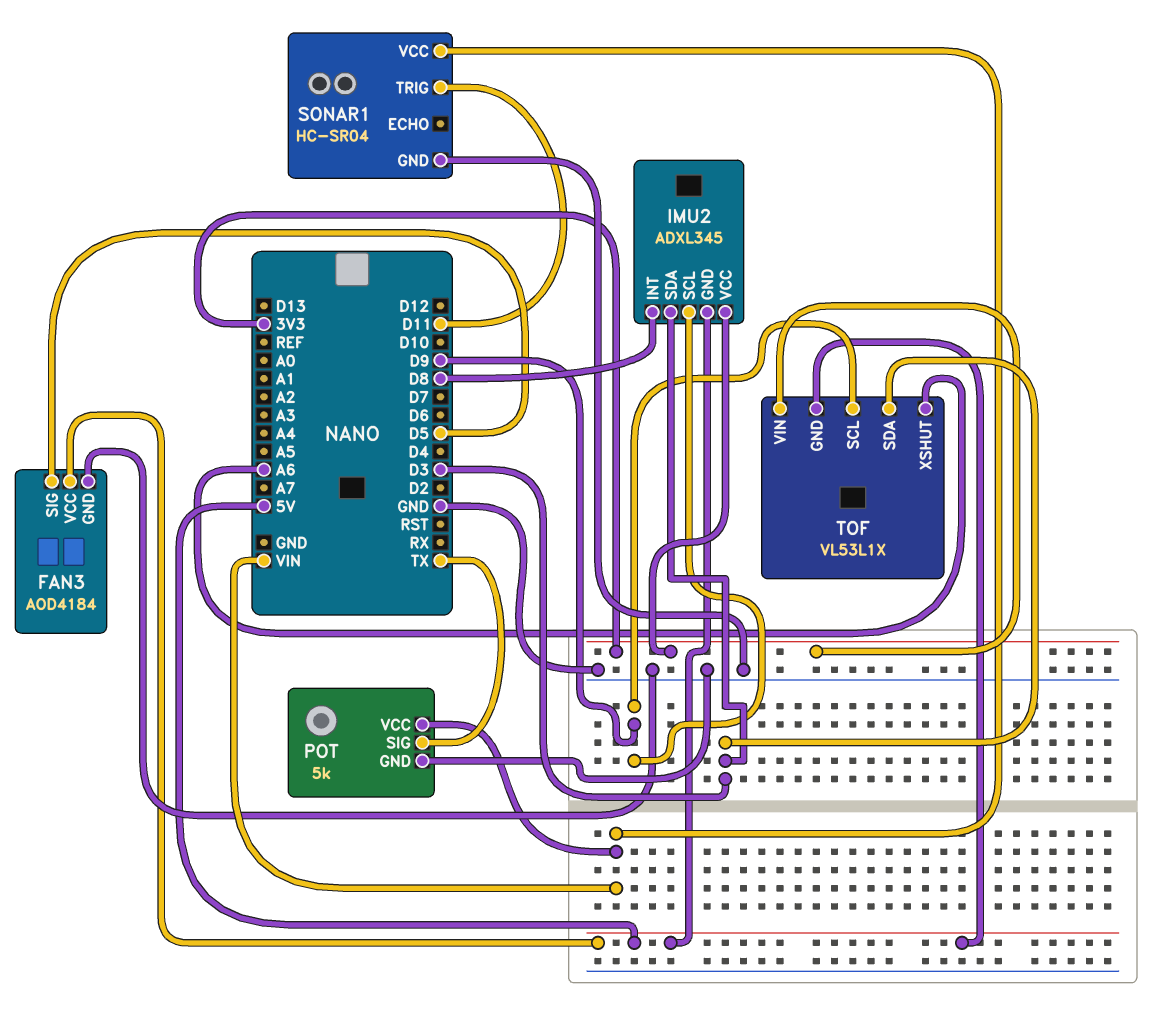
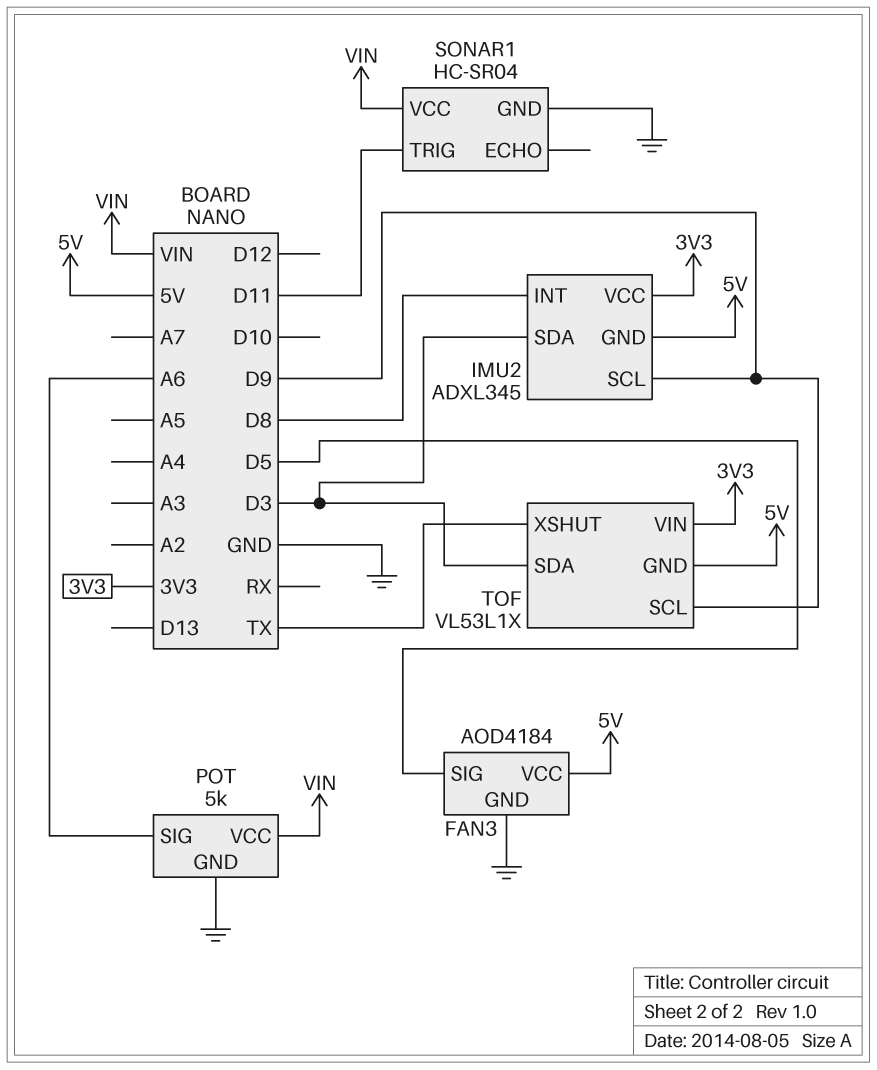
POT pin SIG: TX -> A6
TOF pin XSHUT: A6 -> TX

